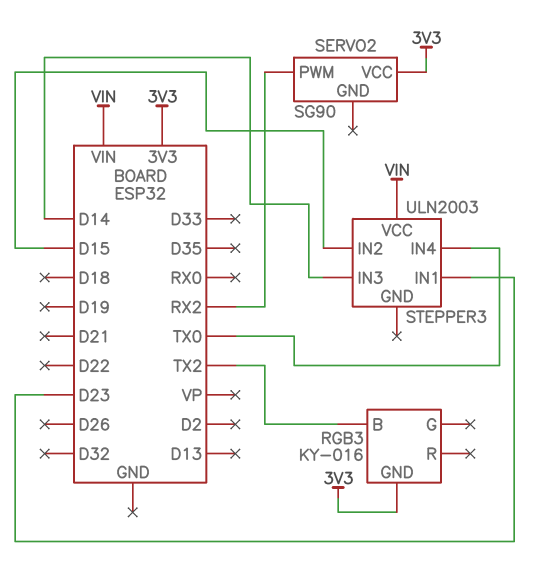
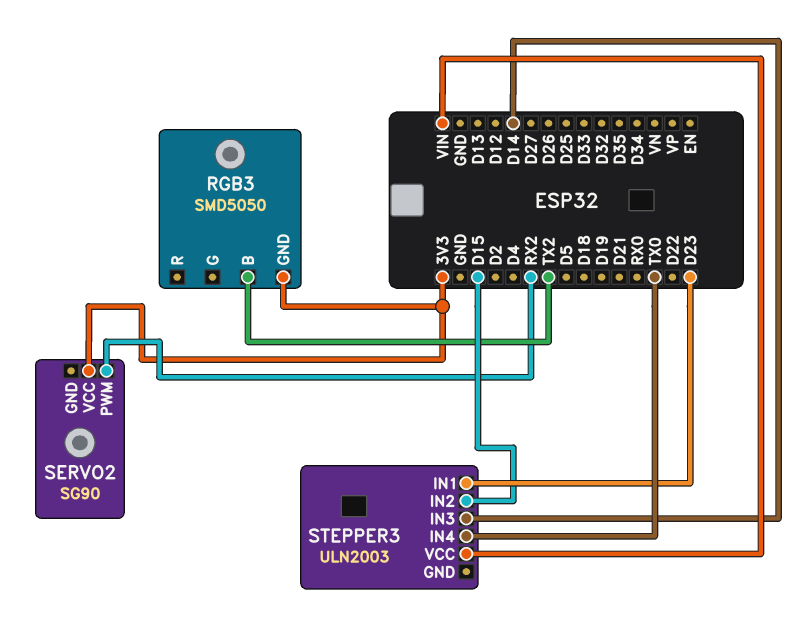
RGB3: KY-016 -> SMD5050

